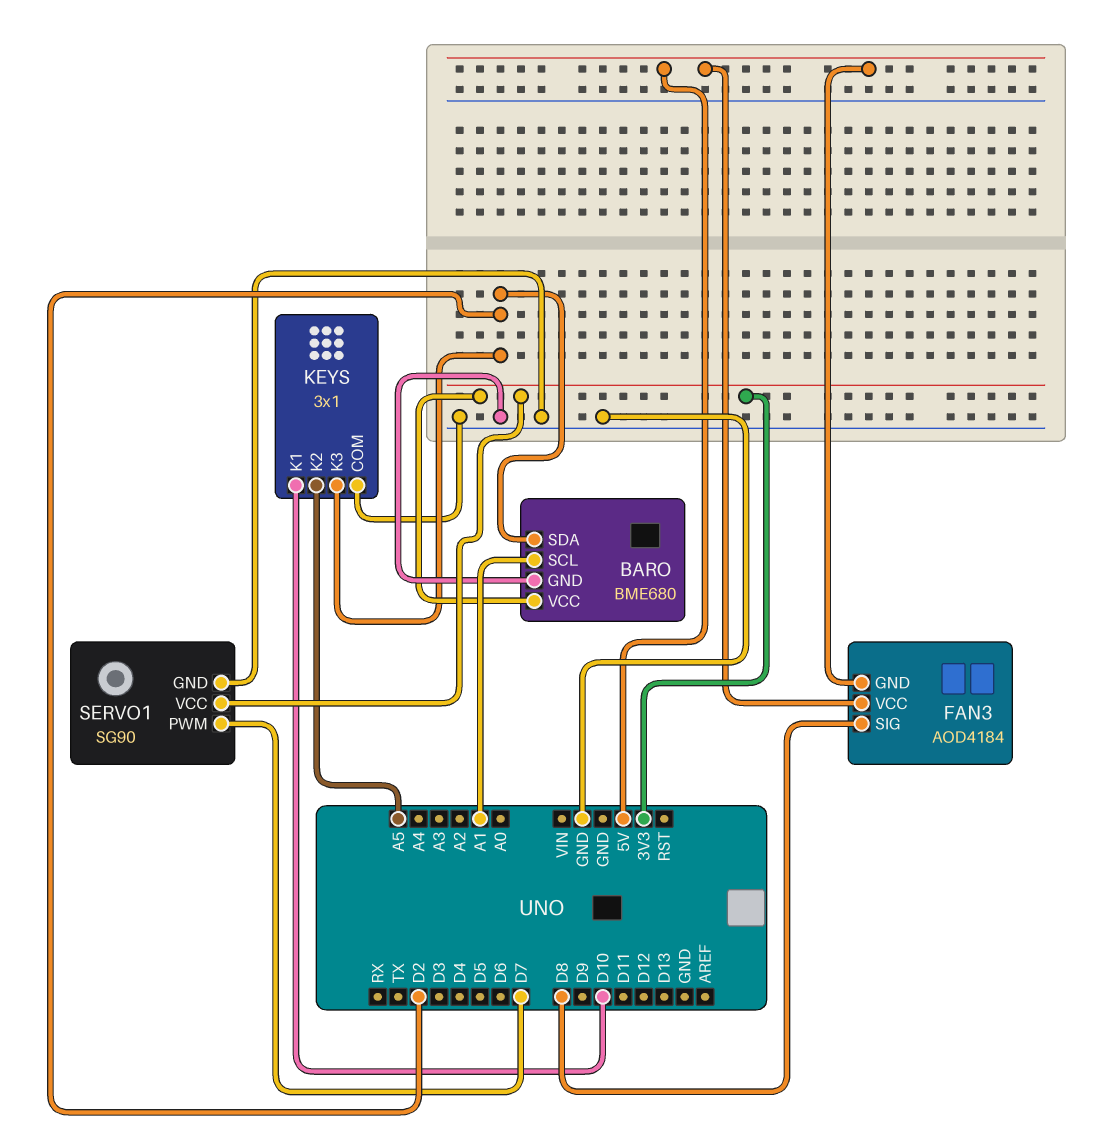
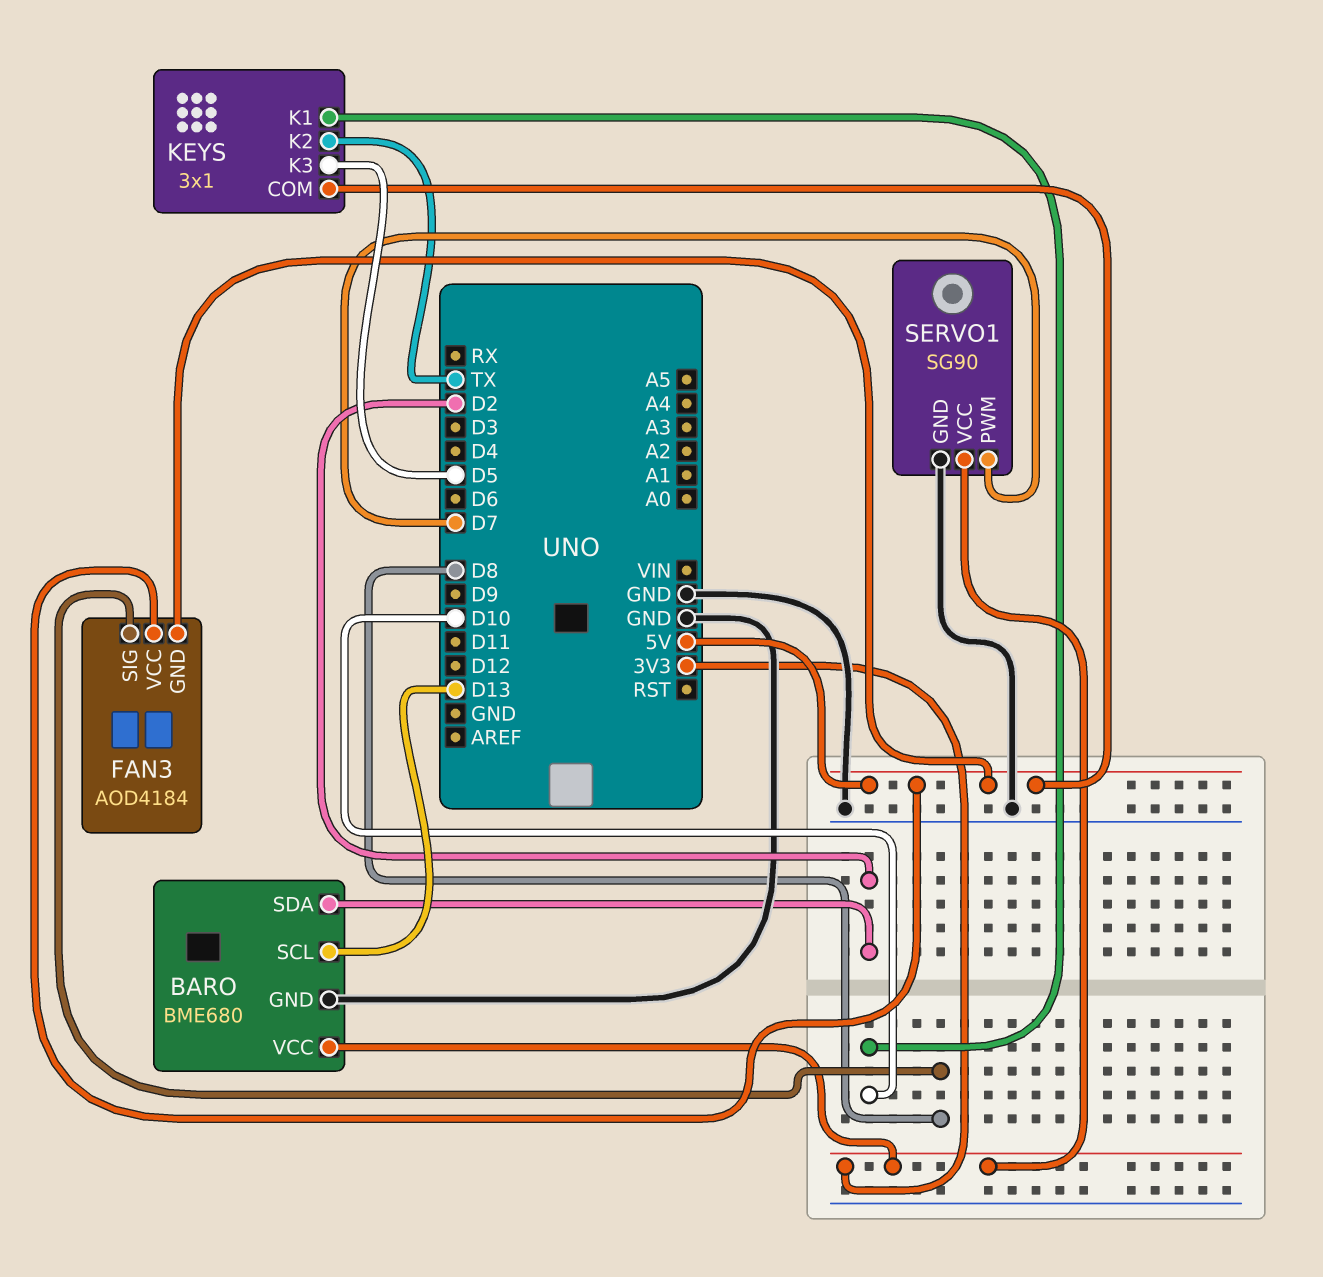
BARO pin SCL: A1 -> D13
KEYS pin COM: GND -> 5V
KEYS pin K2: A5 -> TX
KEYS pin K3: D2 -> D5

